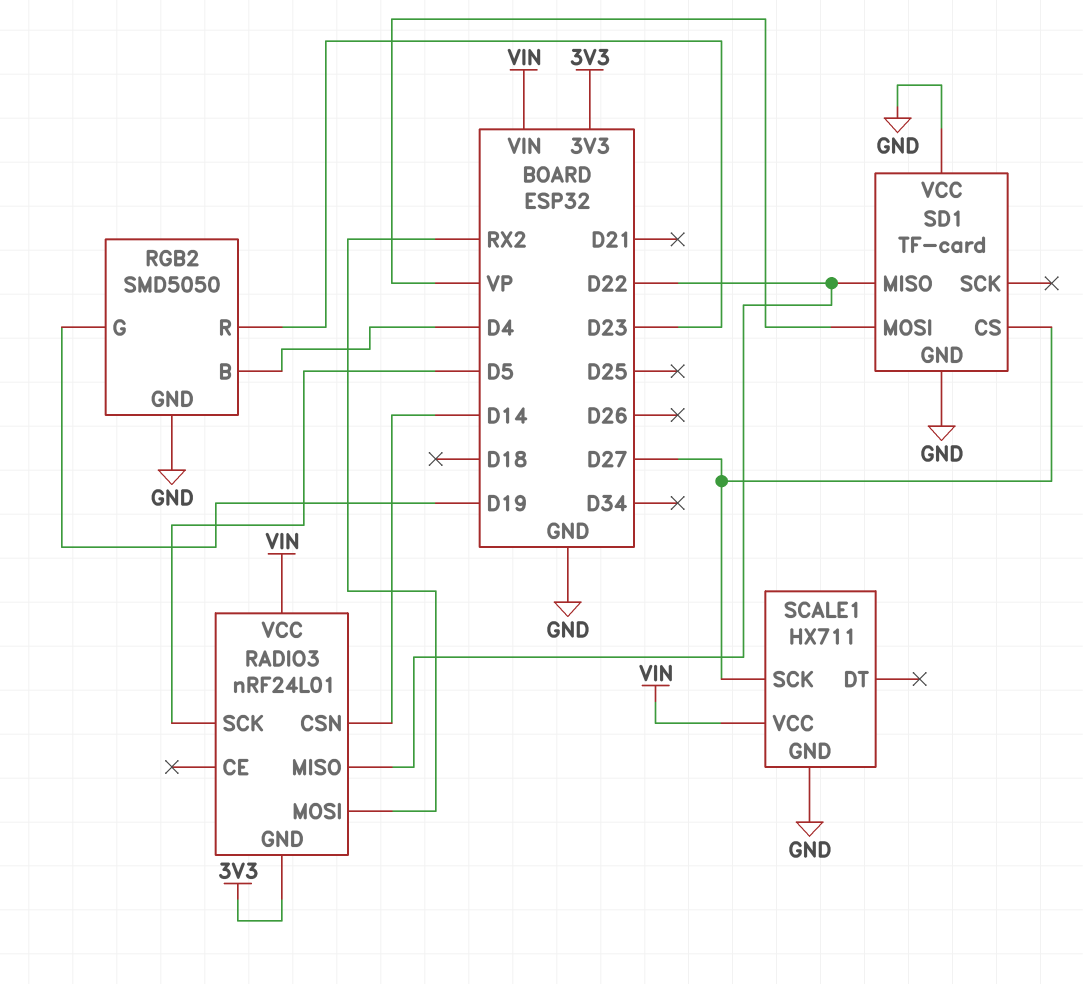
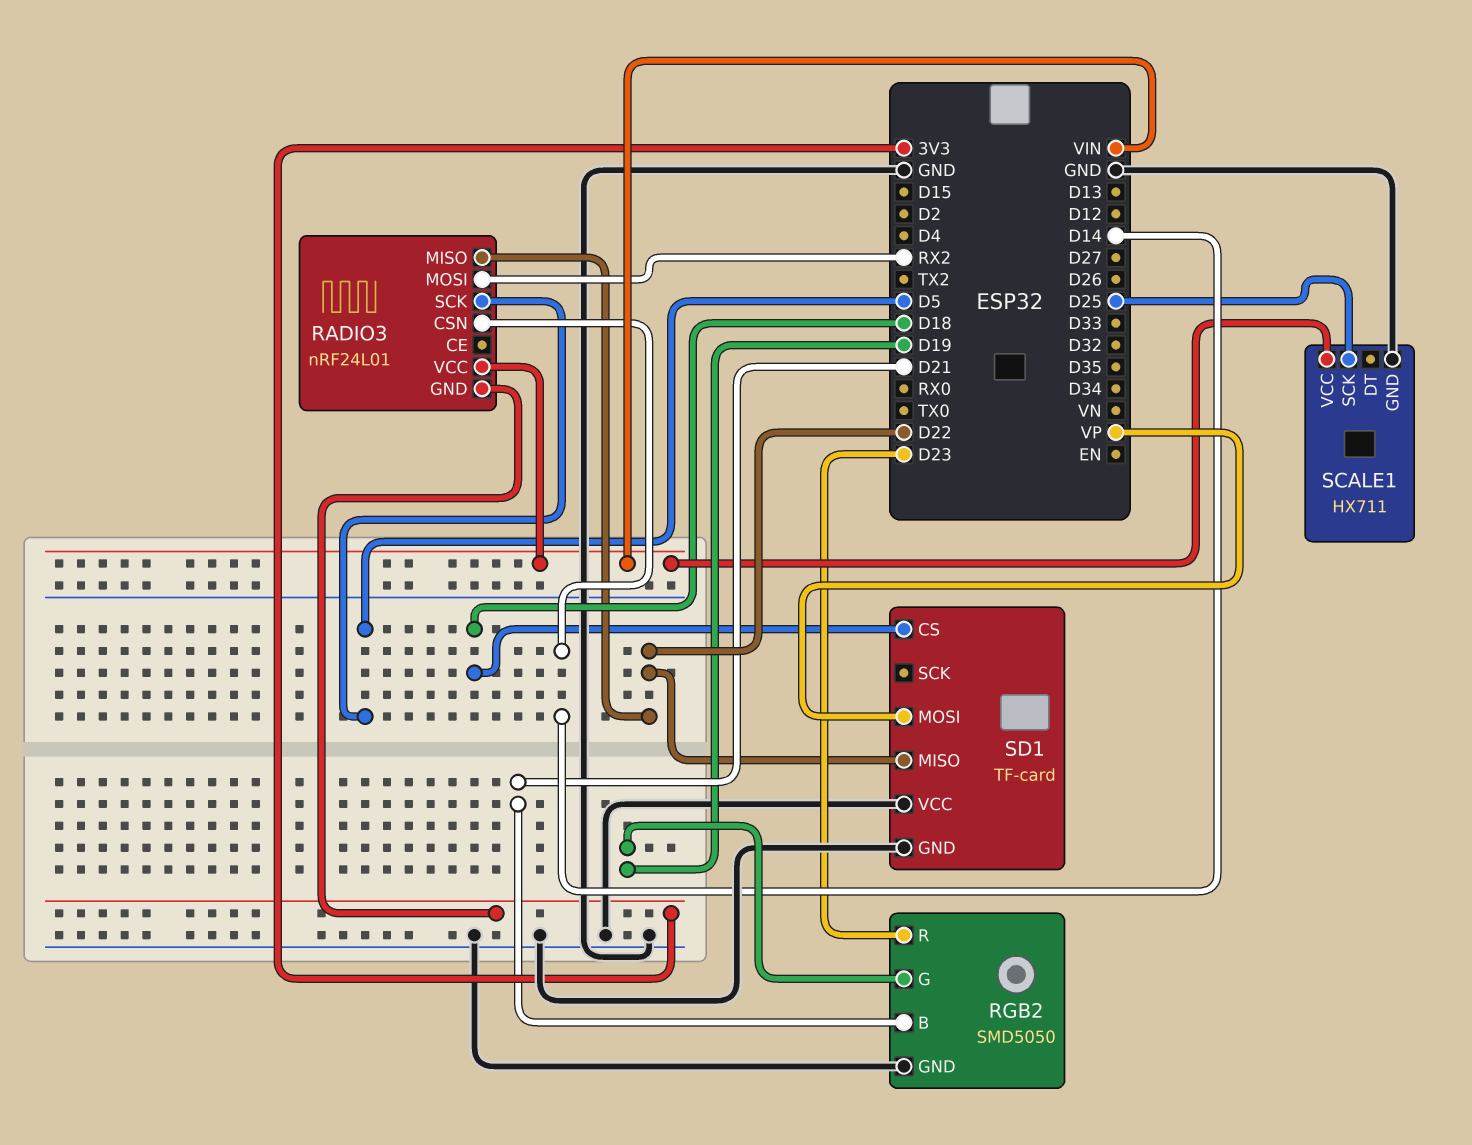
RGB2 pin B: D4 -> D21
SCALE1 pin SCK: D27 -> D25
SD1 pin CS: D27 -> D18

